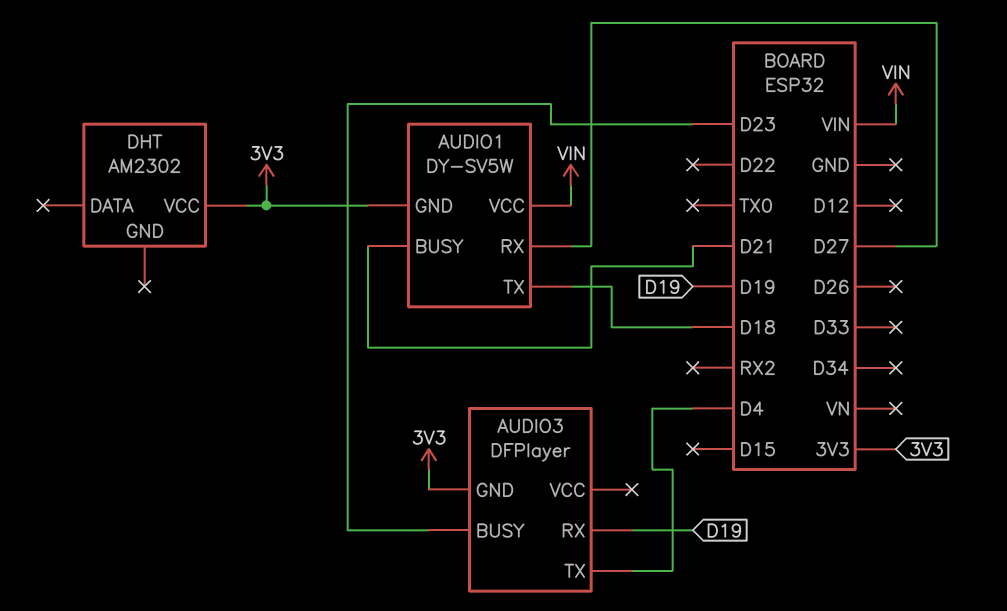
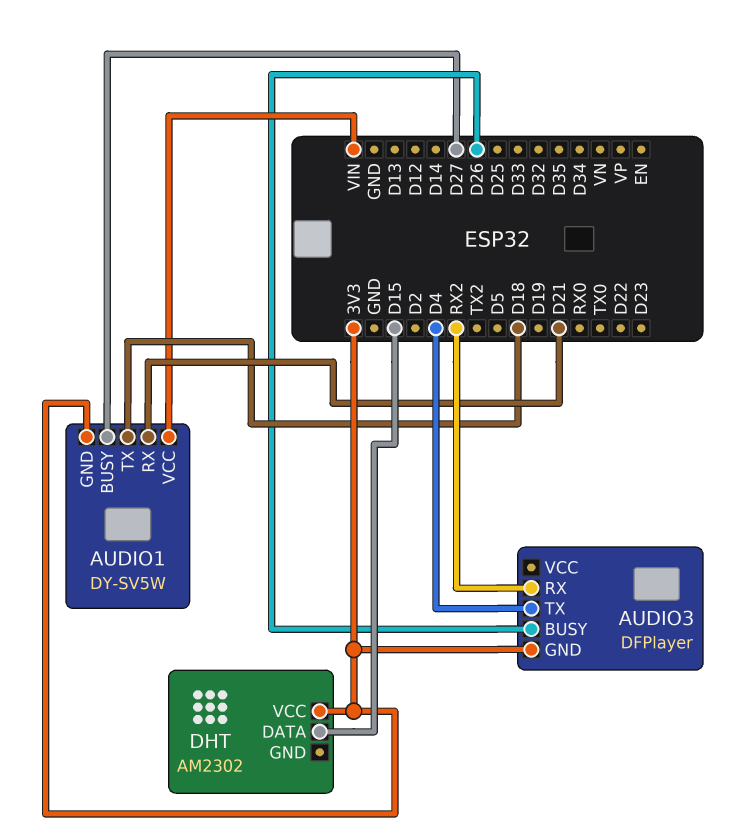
AUDIO1 pin BUSY: D21 -> D27
AUDIO1 pin RX: D27 -> D21
AUDIO3 pin BUSY: D23 -> D26
AUDIO3 pin RX: D19 -> RX2
DHT pin DATA: none -> D15

